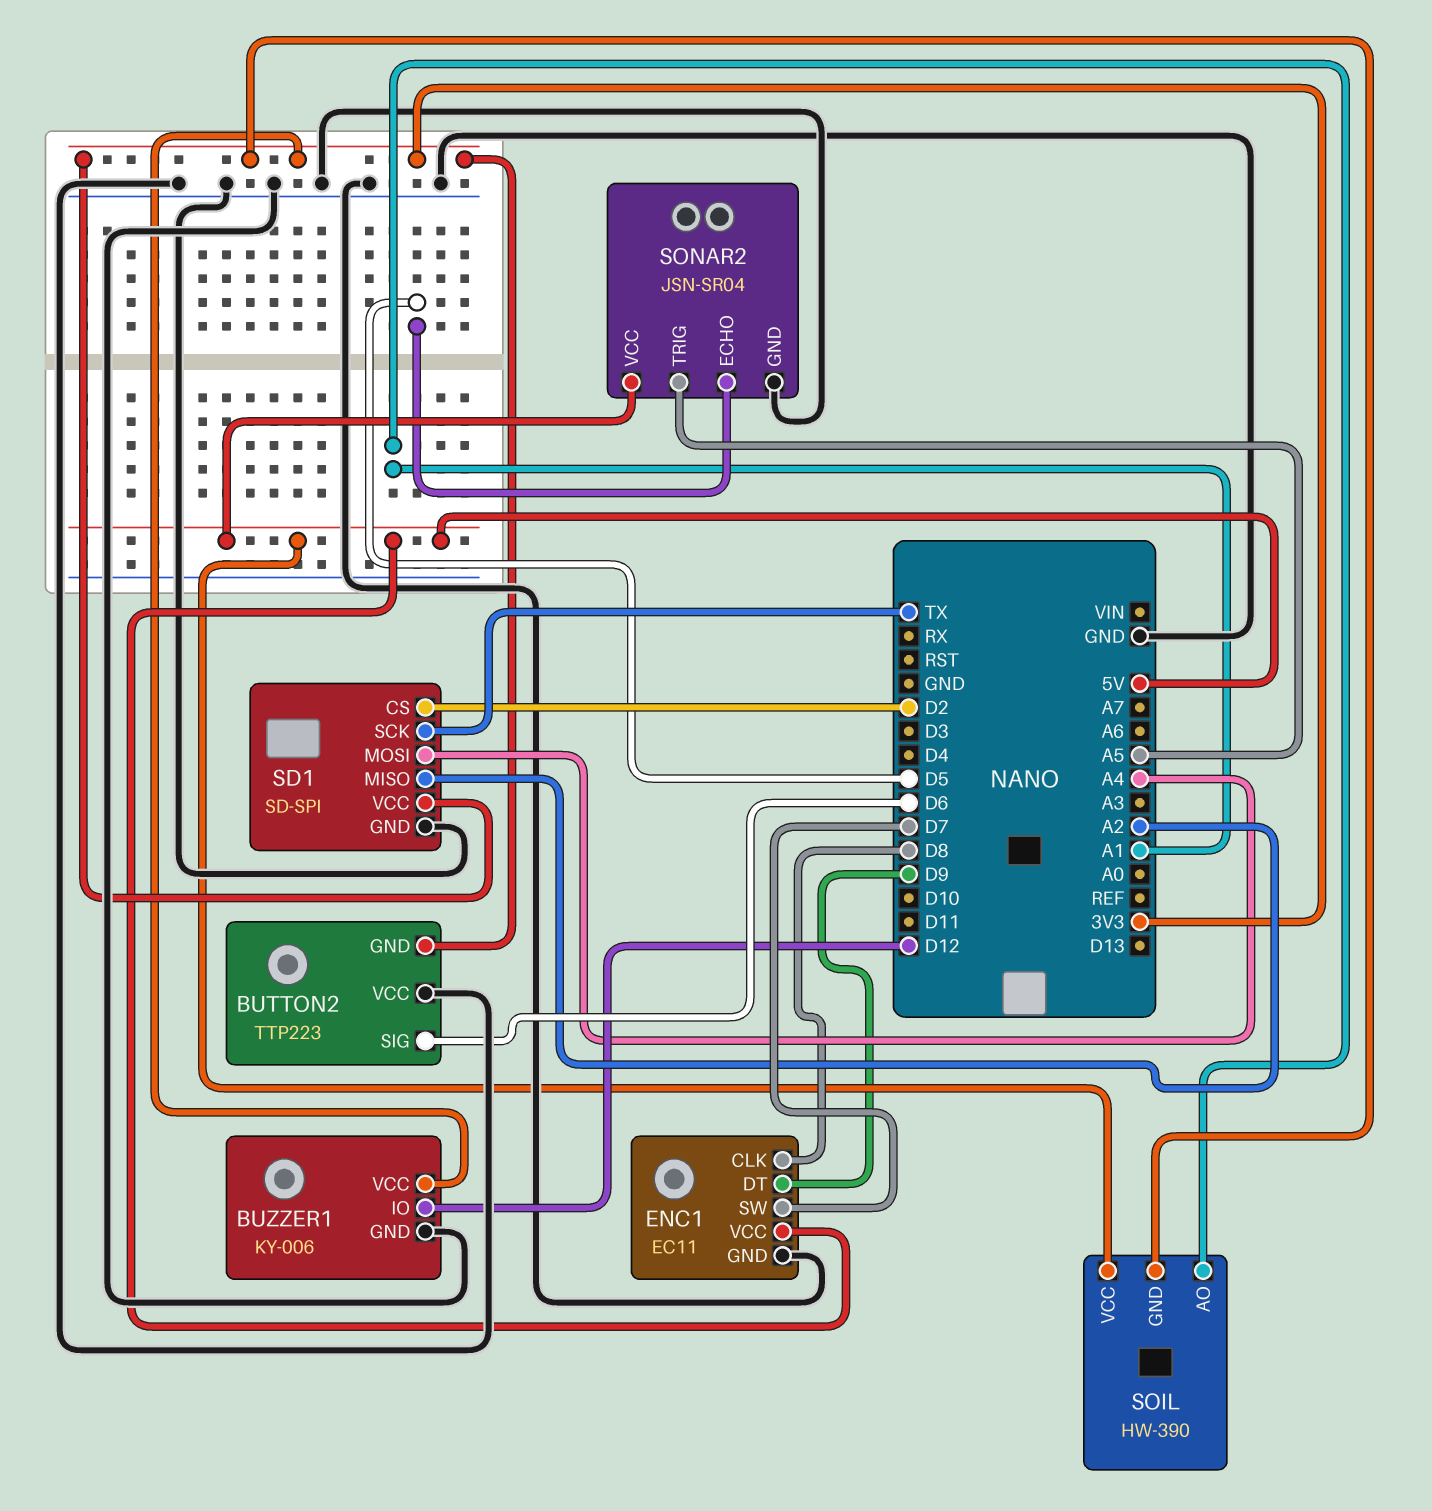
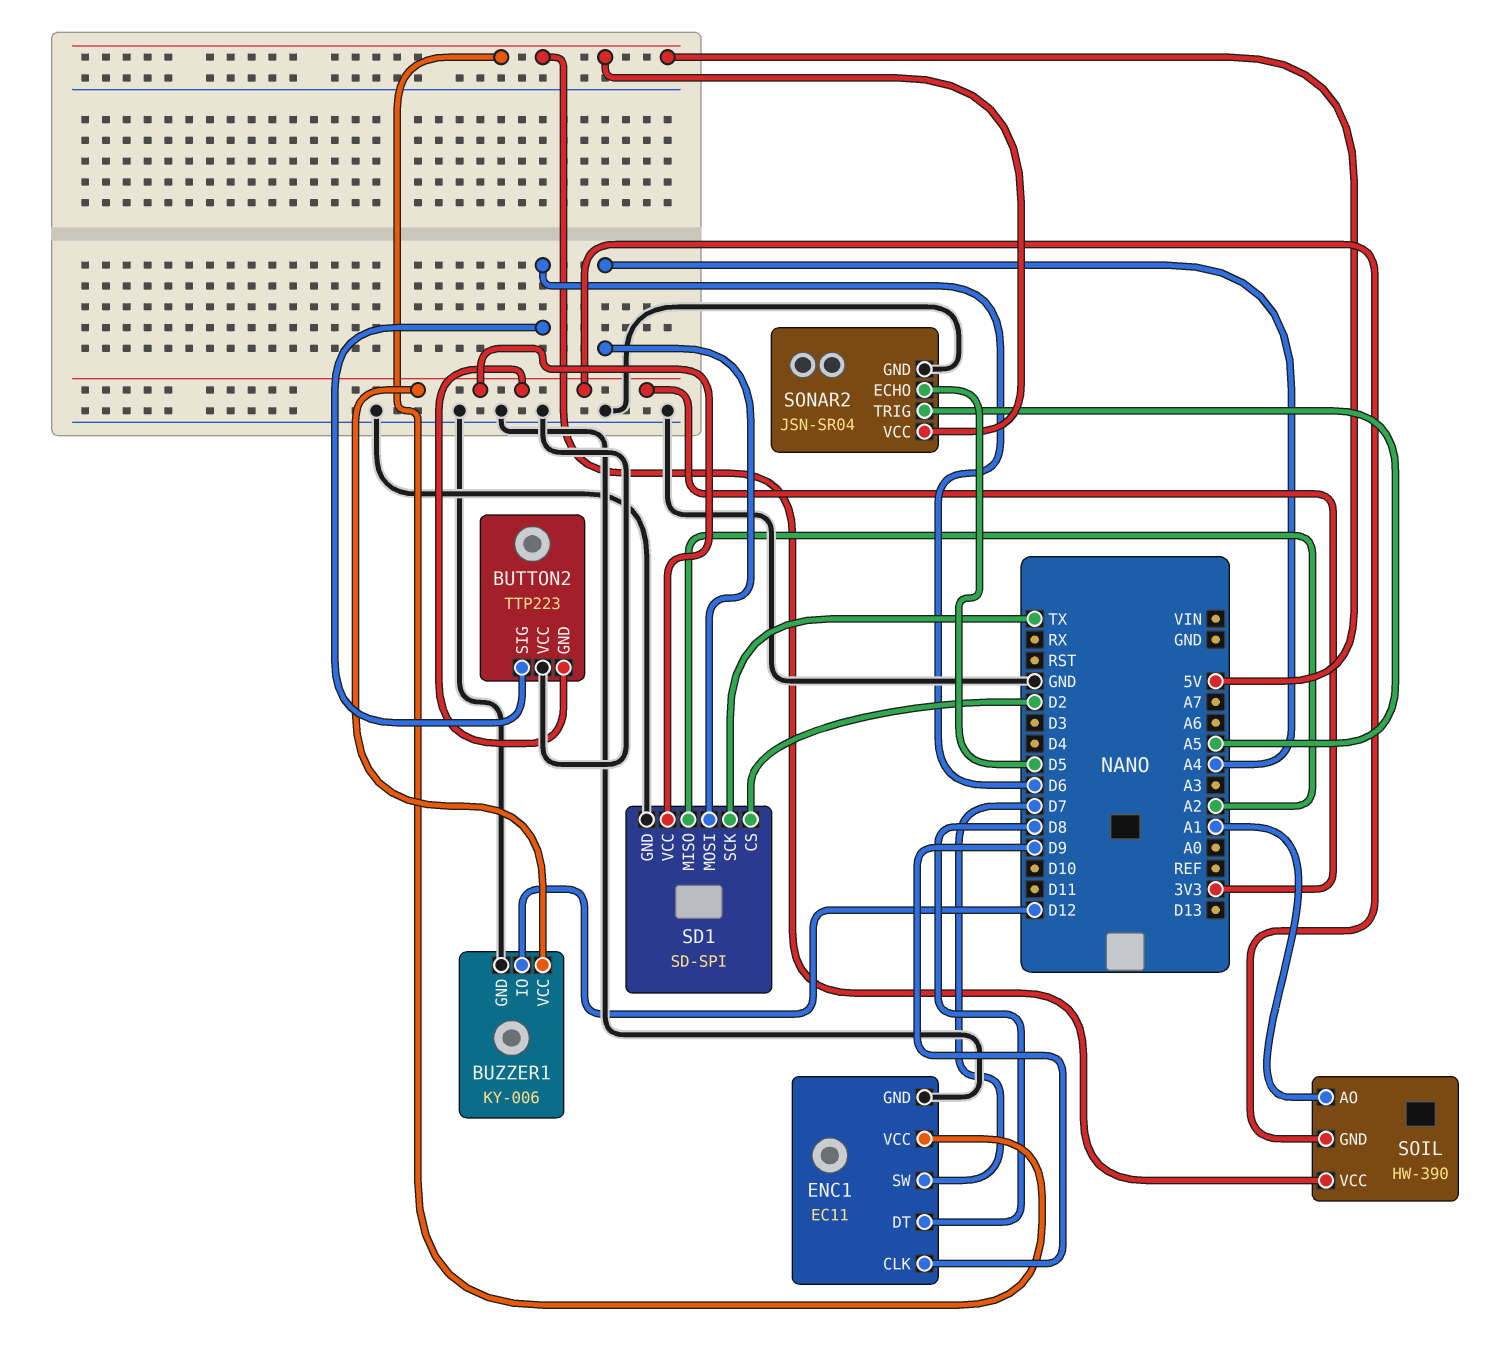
ENC1 pin CLK: D8 -> D9
ENC1 pin DT: D9 -> D8

